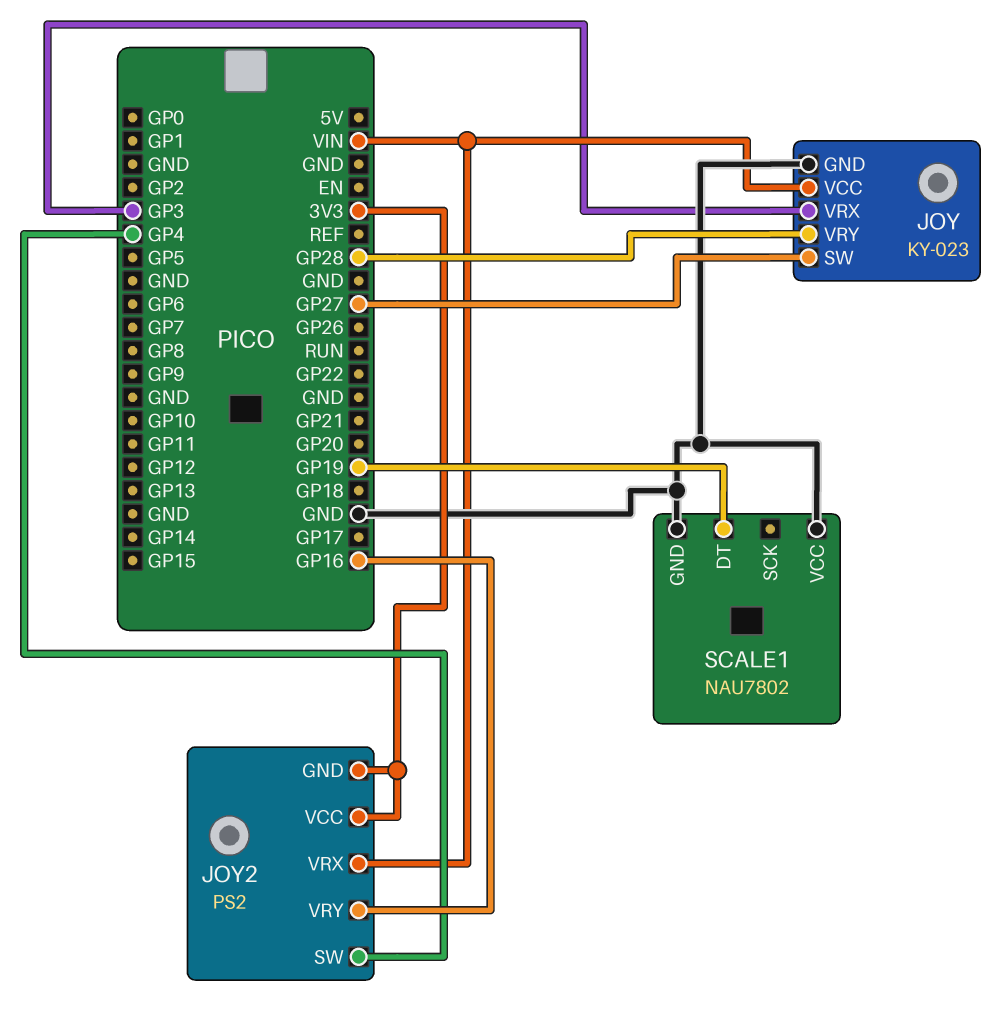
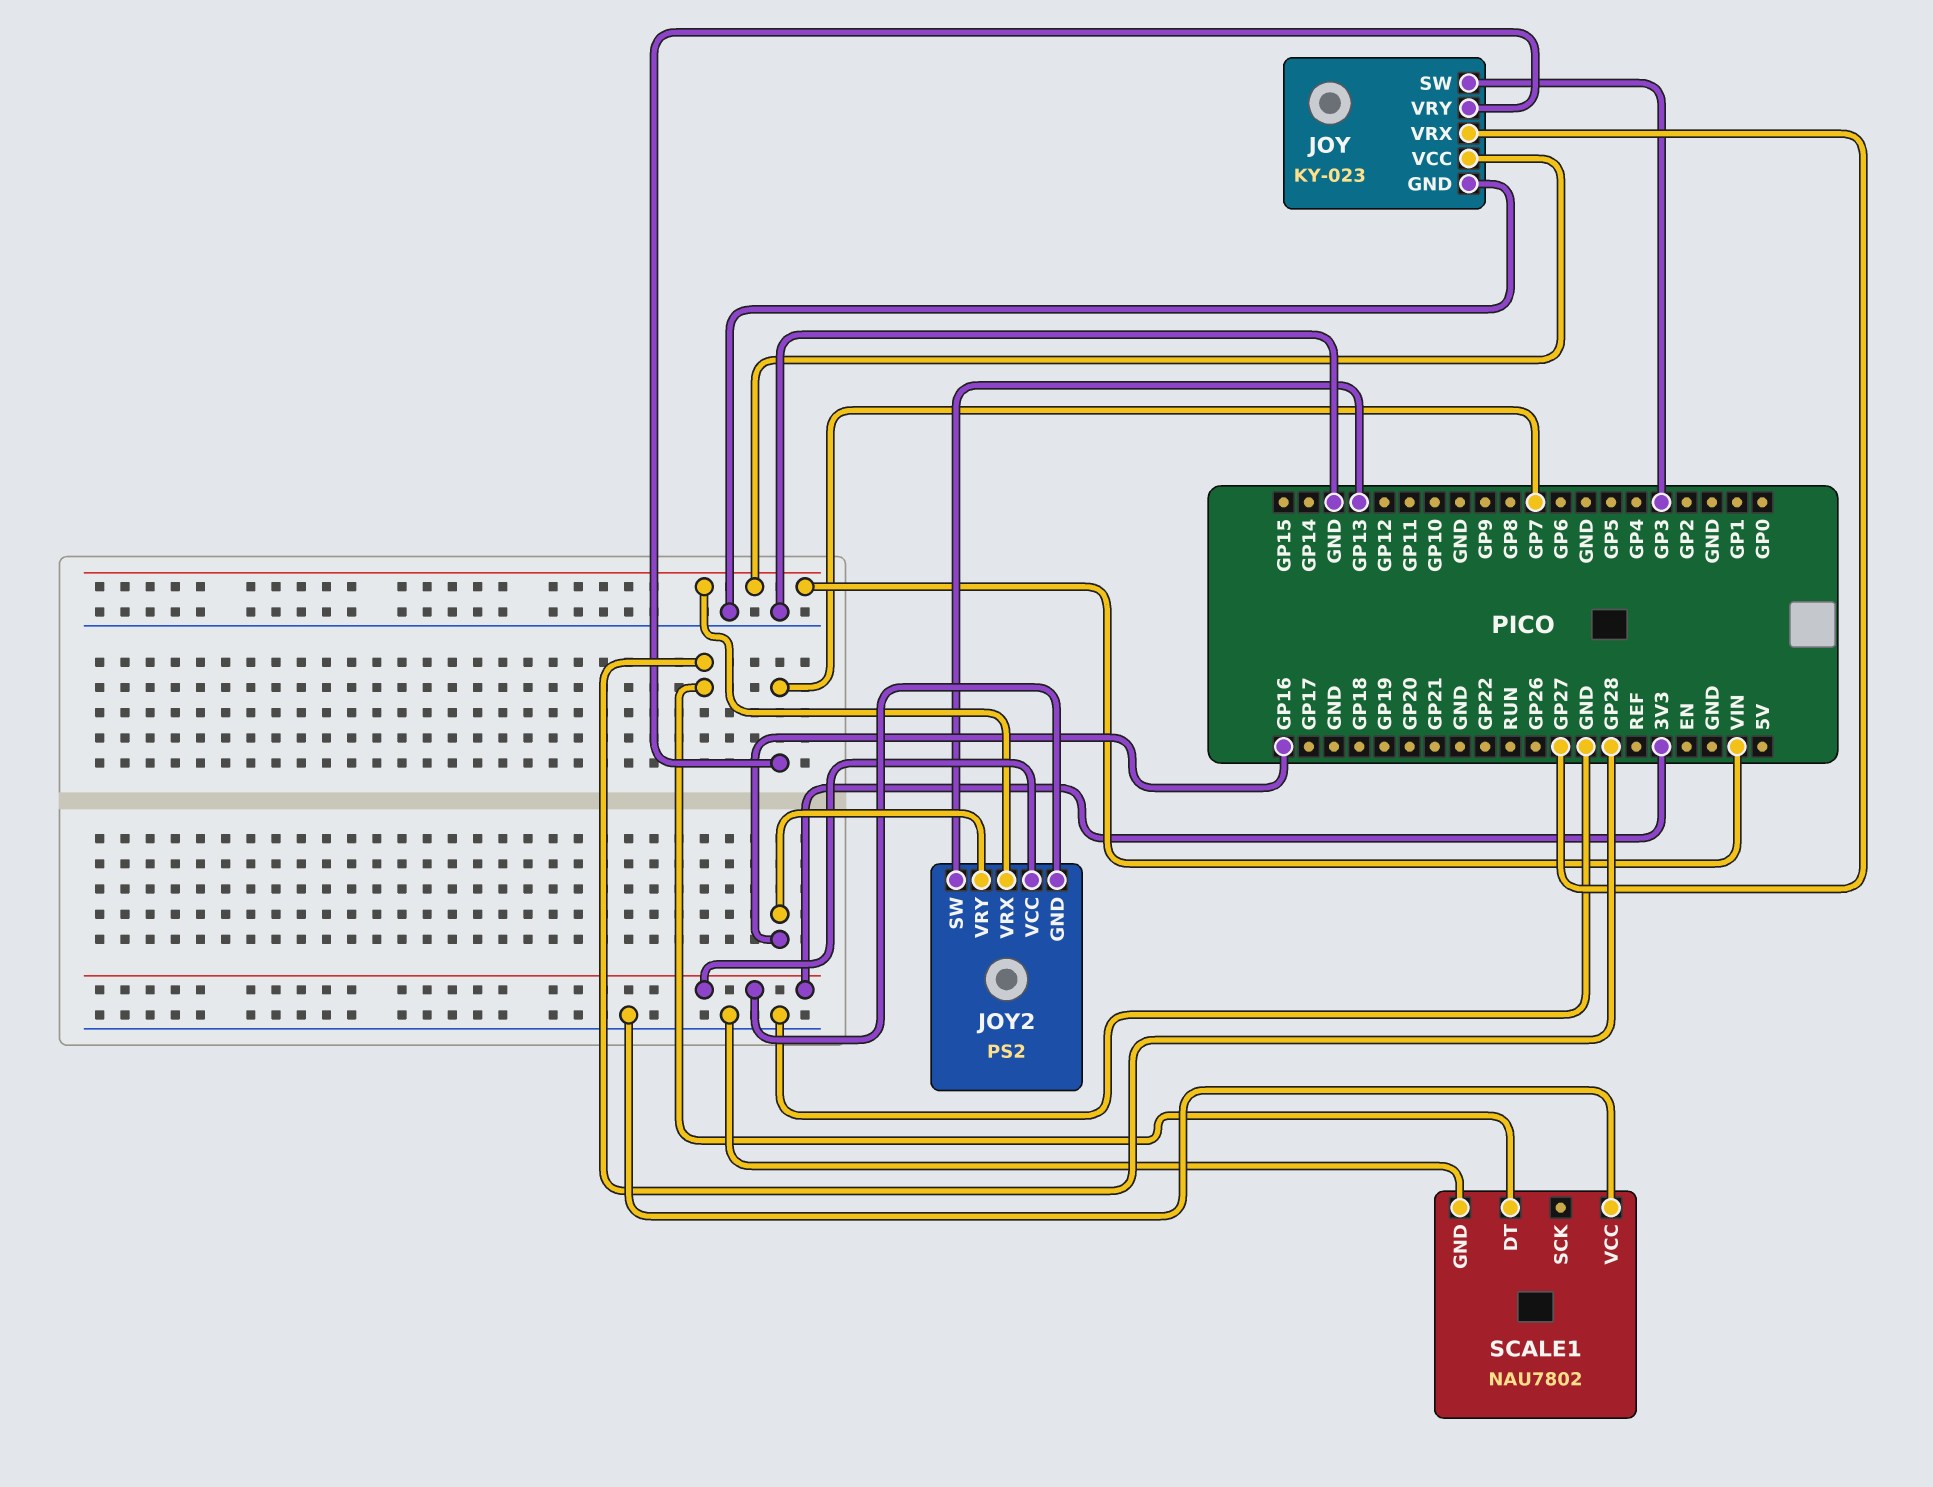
JOY pin SW: GP27 -> GP3
JOY pin VRX: GP3 -> GP27
JOY pin VRY: GP28 -> GP7
JOY2 pin SW: GP4 -> GP13
SCALE1 pin DT: GP19 -> GP28

